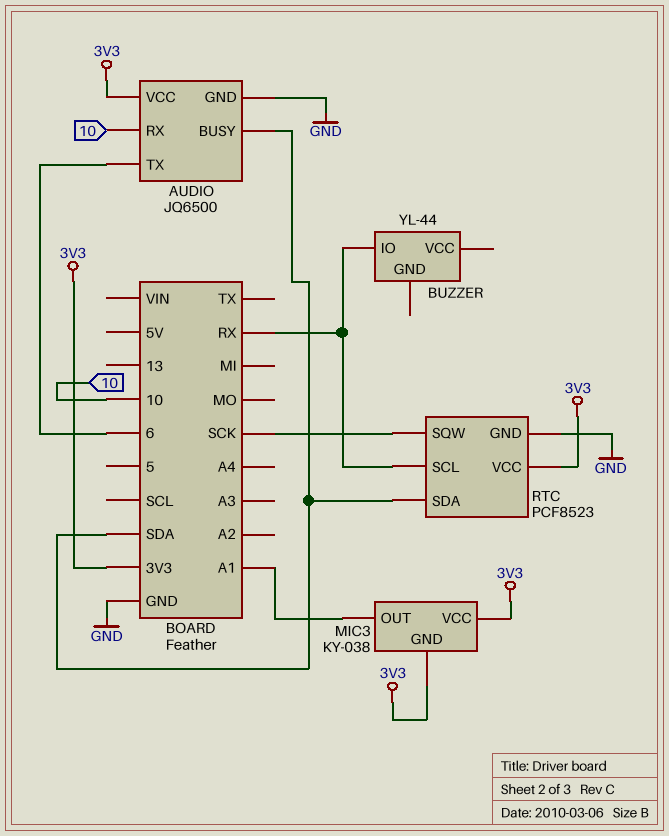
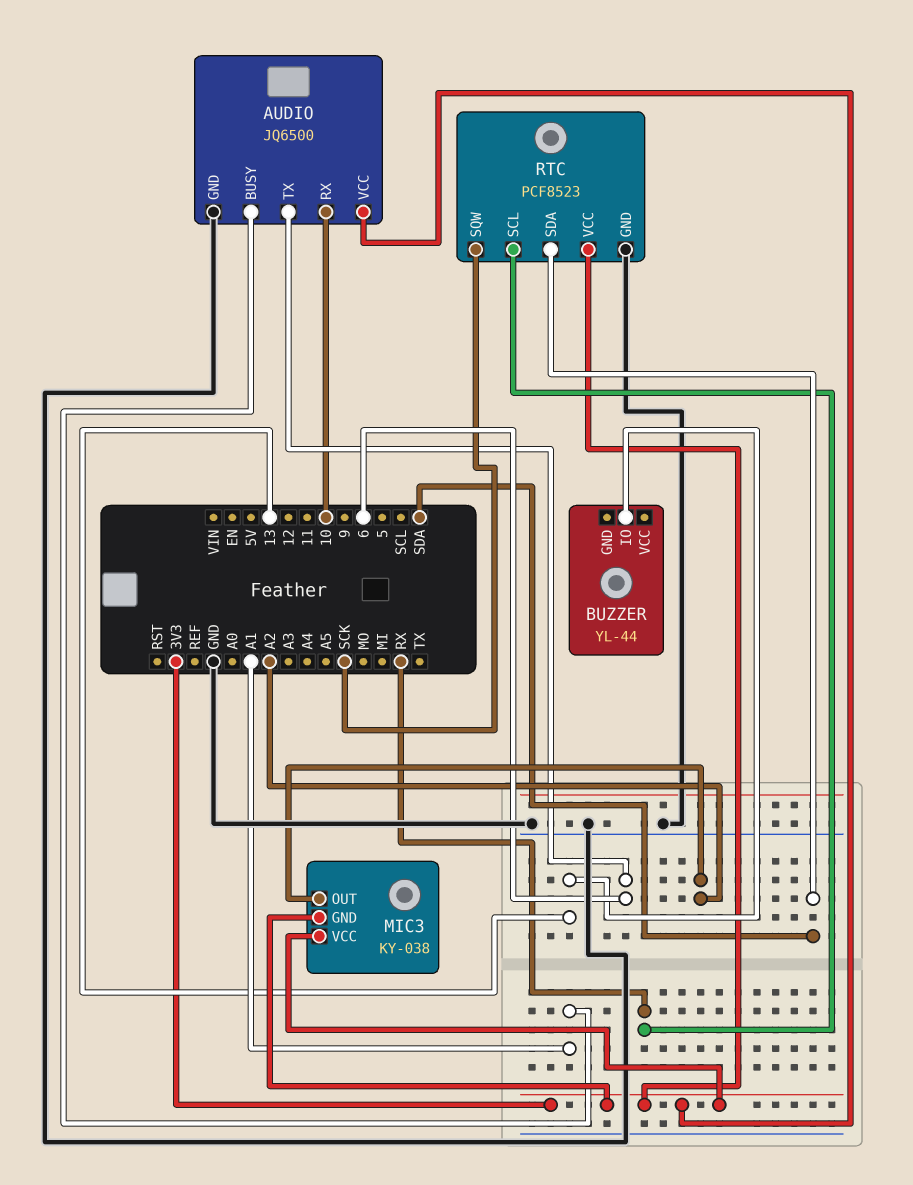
AUDIO pin BUSY: SDA -> A1
BUZZER pin IO: RX -> 13
MIC3 pin OUT: A1 -> A2

